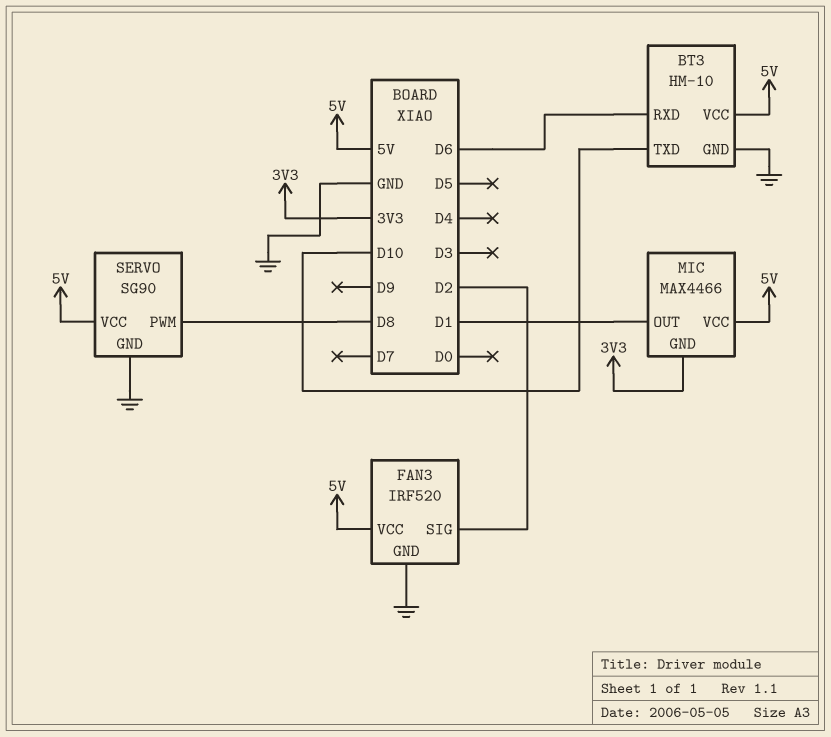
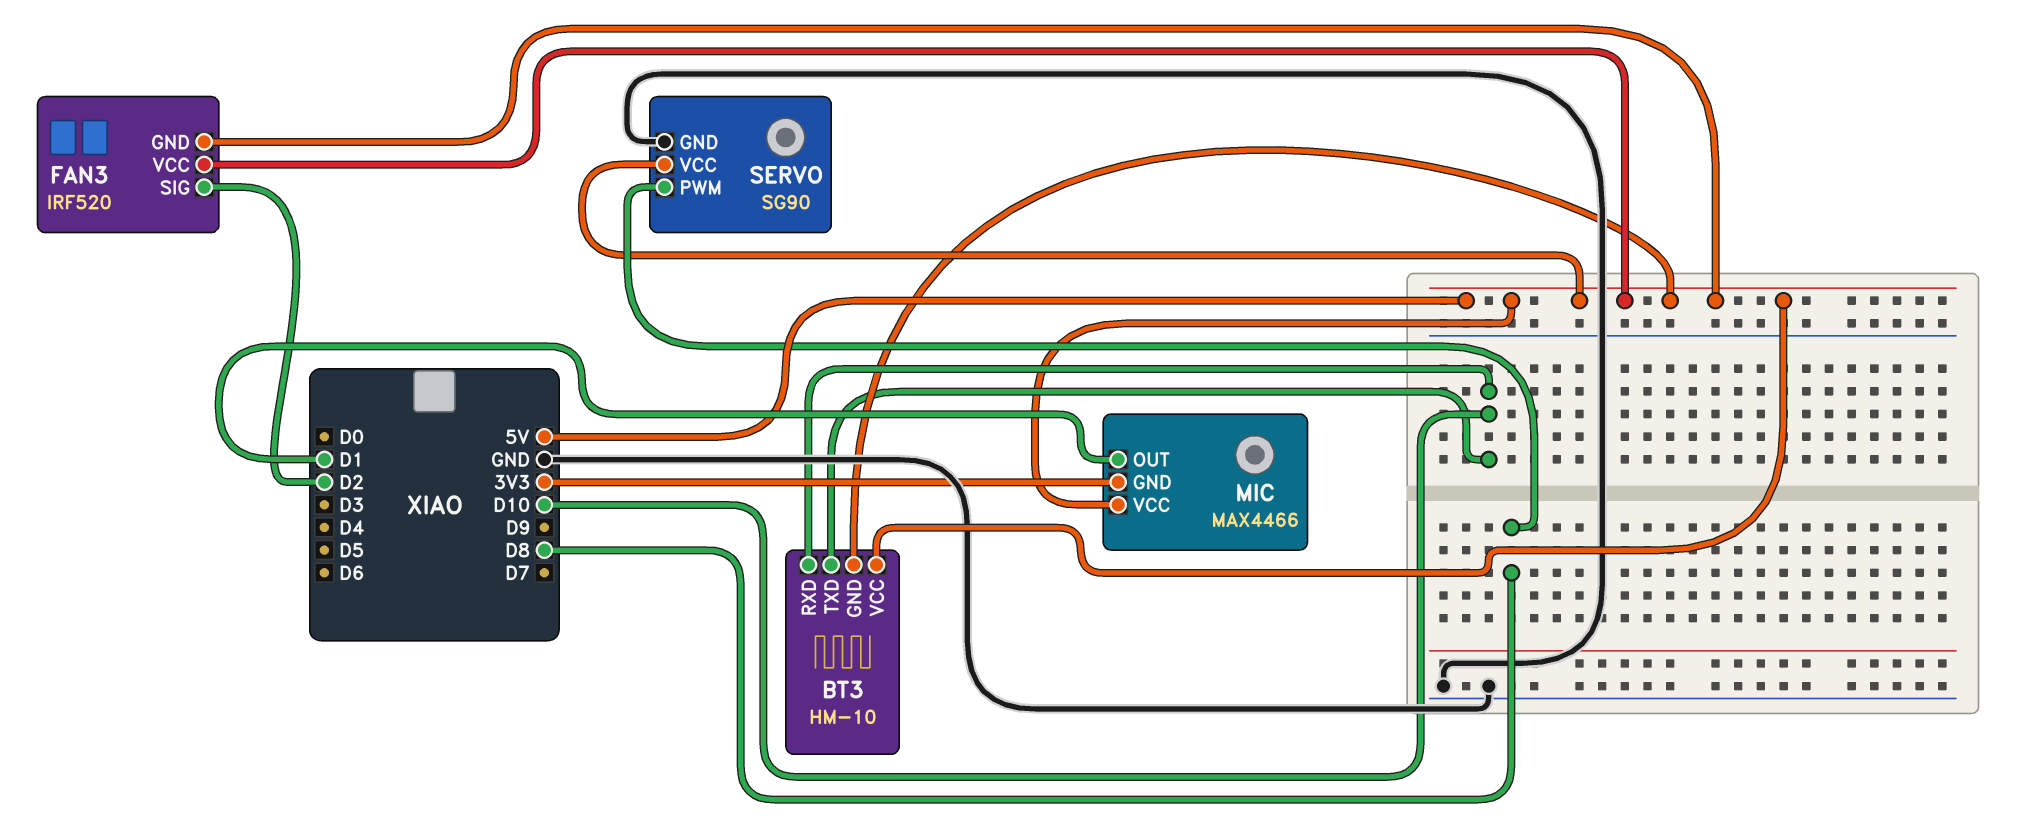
BT3 pin GND: GND -> 5V
BT3 pin RXD: D6 -> D10
FAN3 pin GND: GND -> 5V

